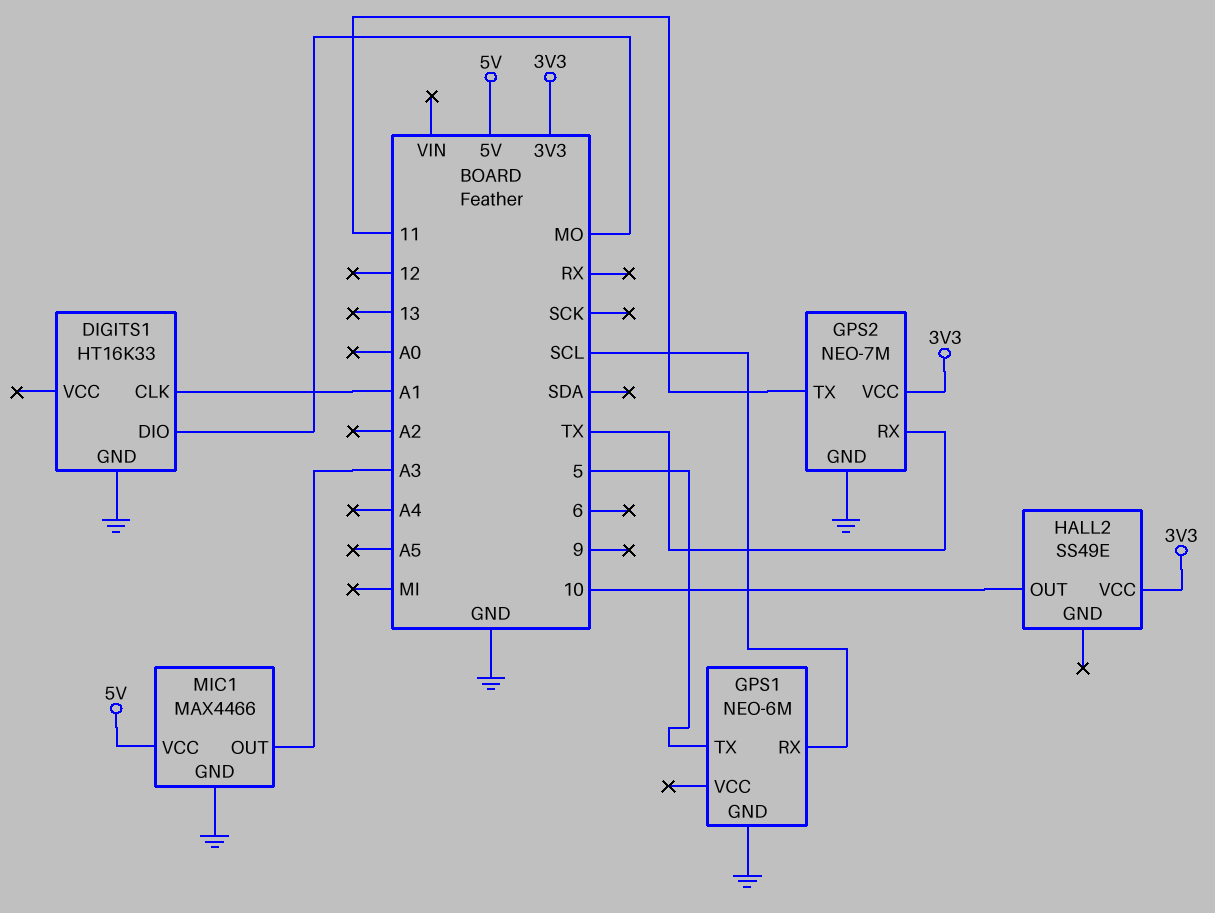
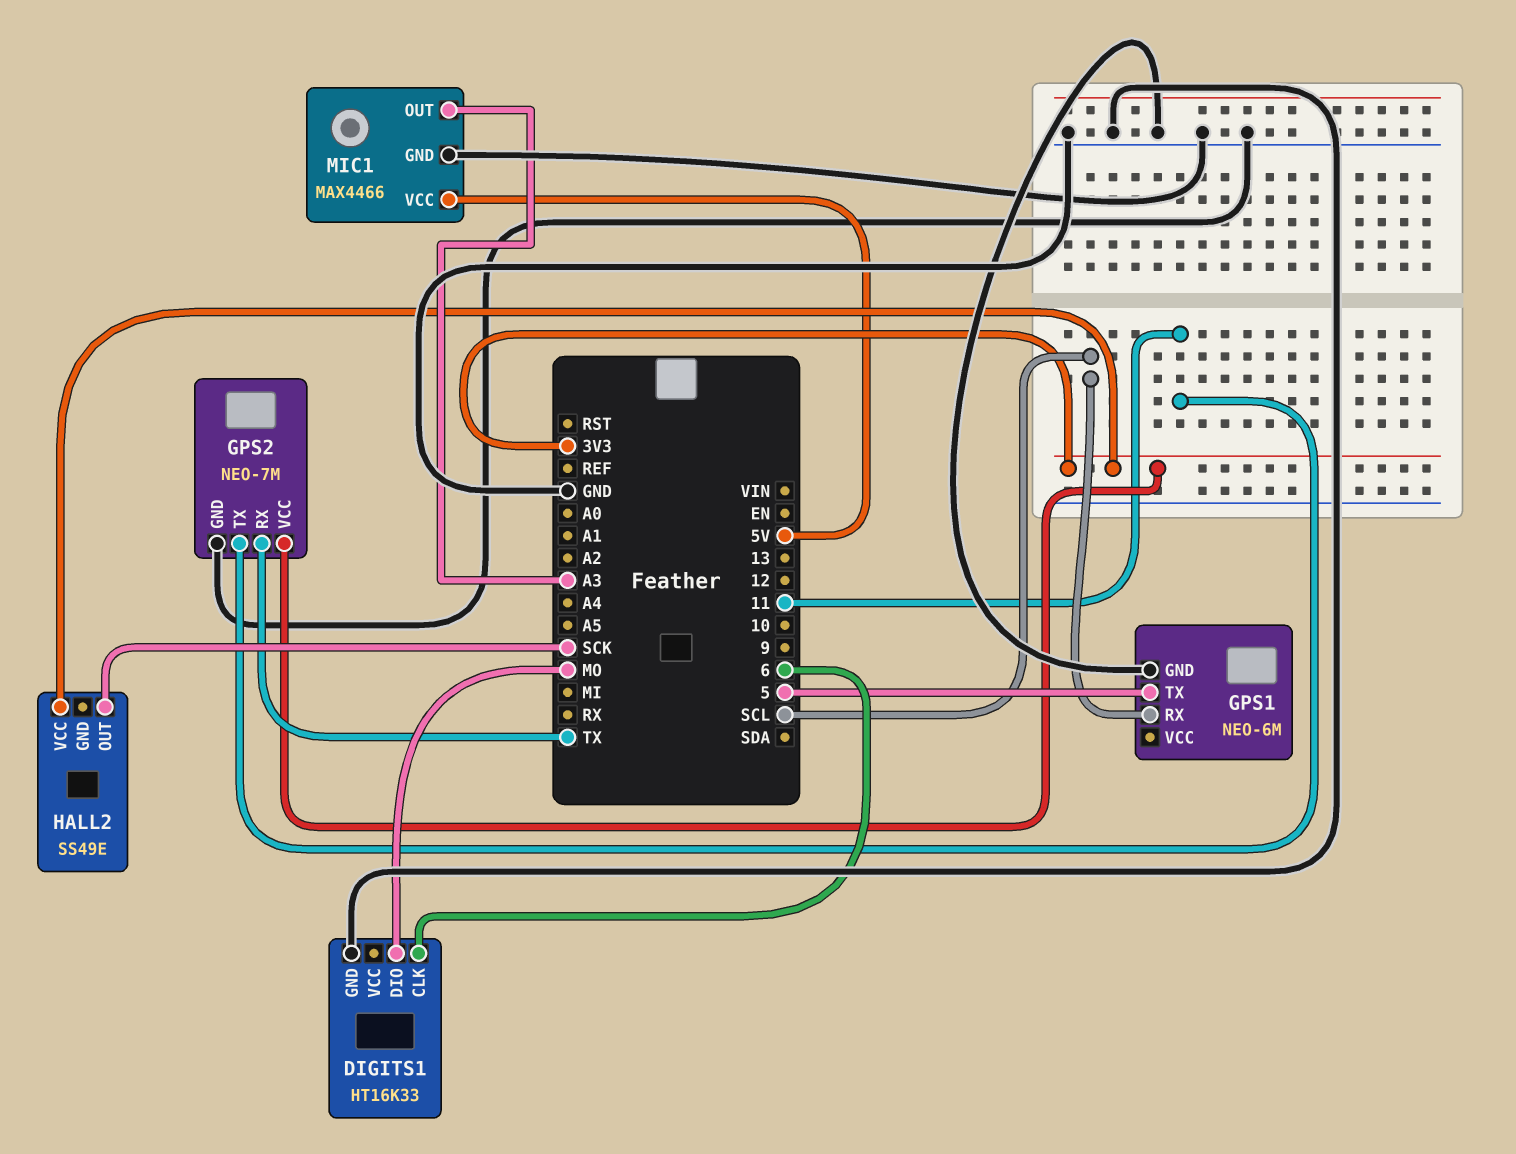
DIGITS1 pin CLK: A1 -> 6
HALL2 pin OUT: 10 -> SCK

